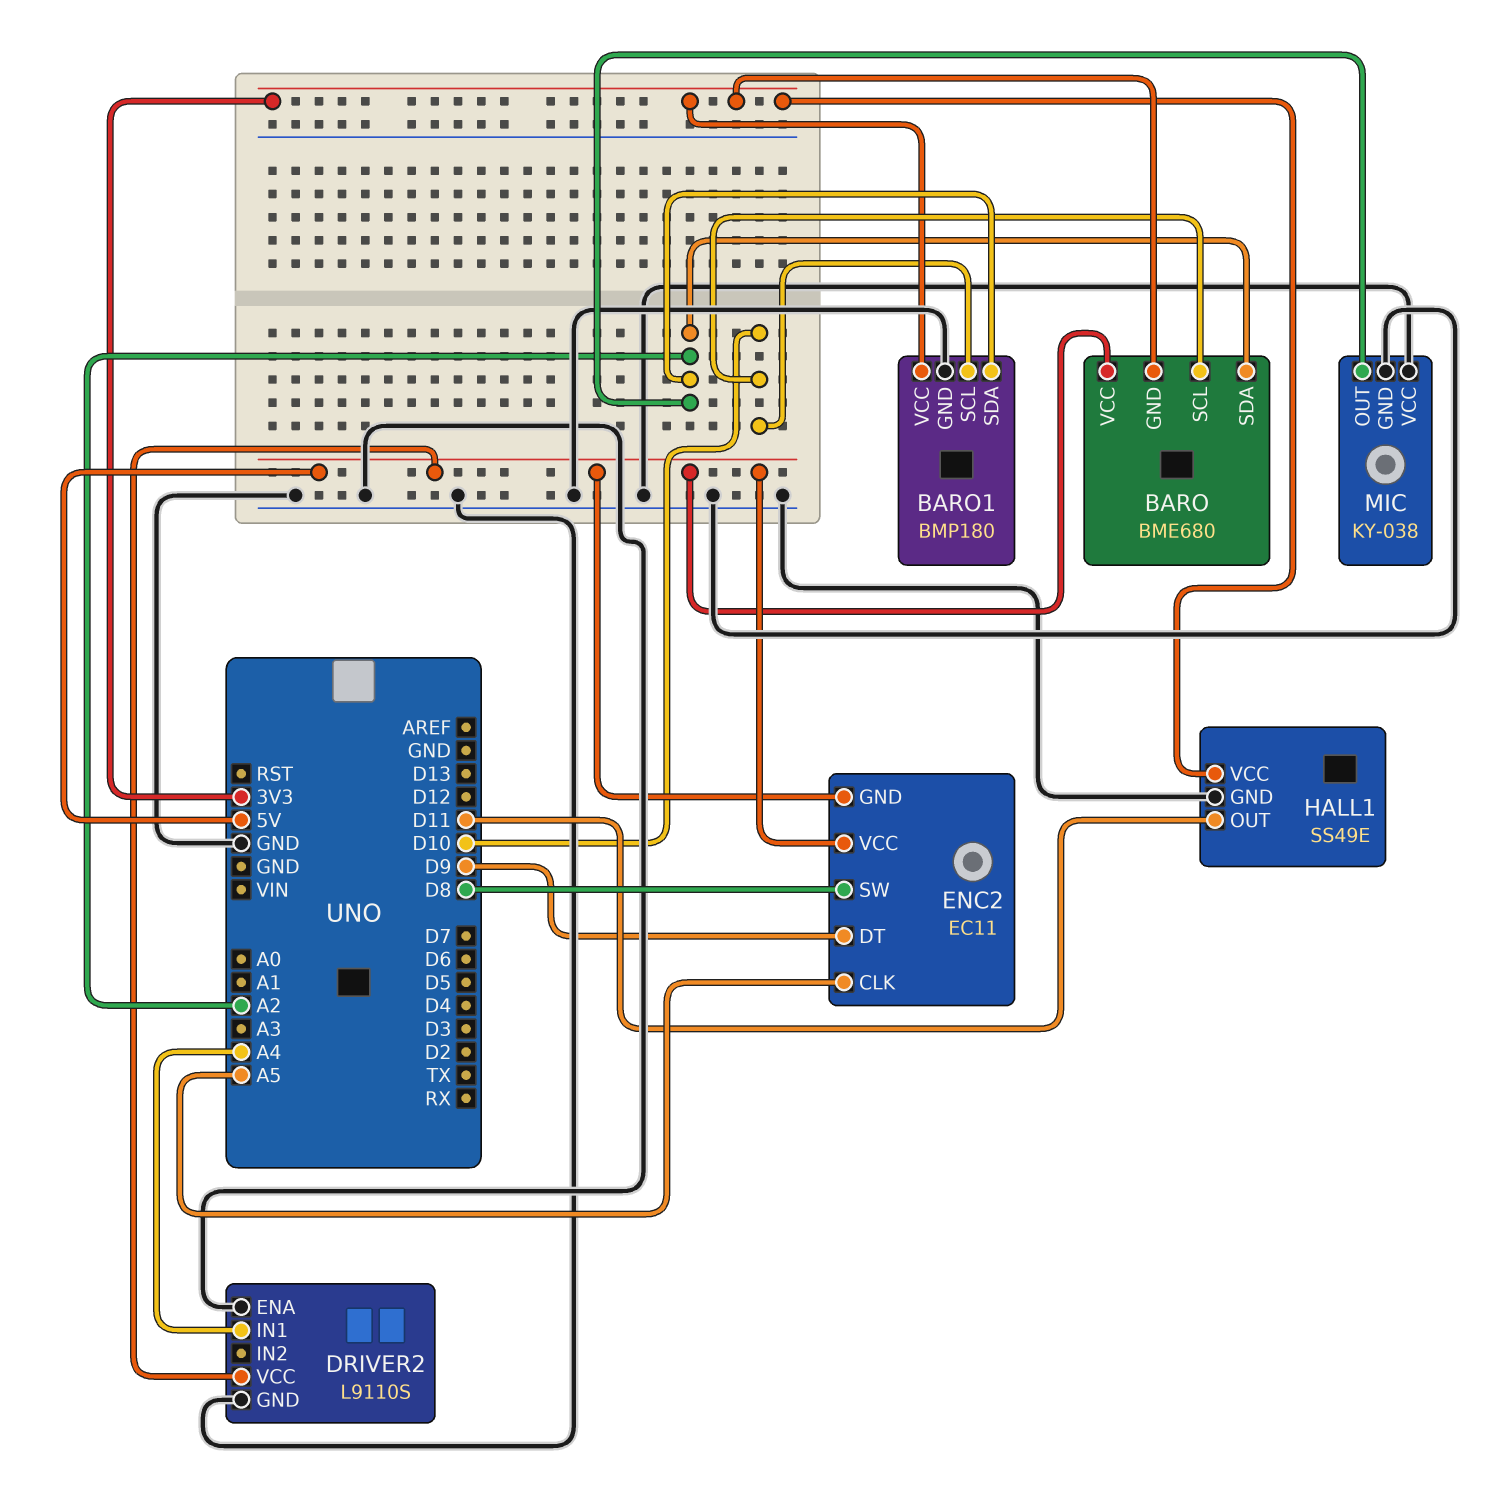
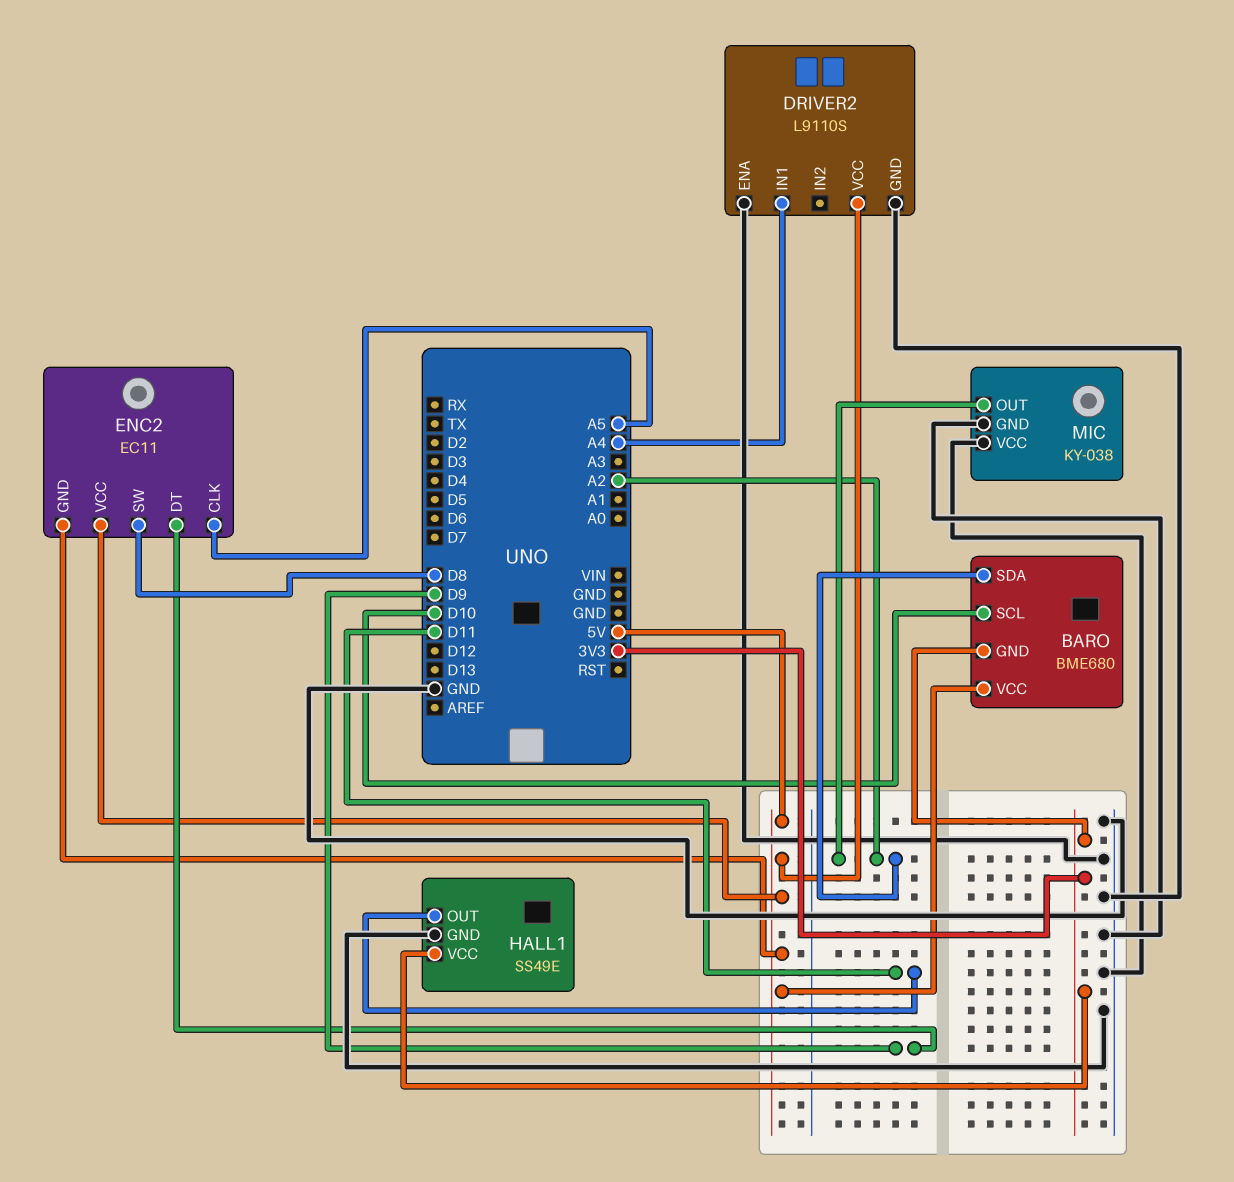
BARO1: BMP180 -> none
BARO1 pin GND: GND -> none
BARO1 pin SCL: D10 -> none
BARO1 pin SDA: A2 -> none
BARO1 pin VCC: 3V3 -> none

